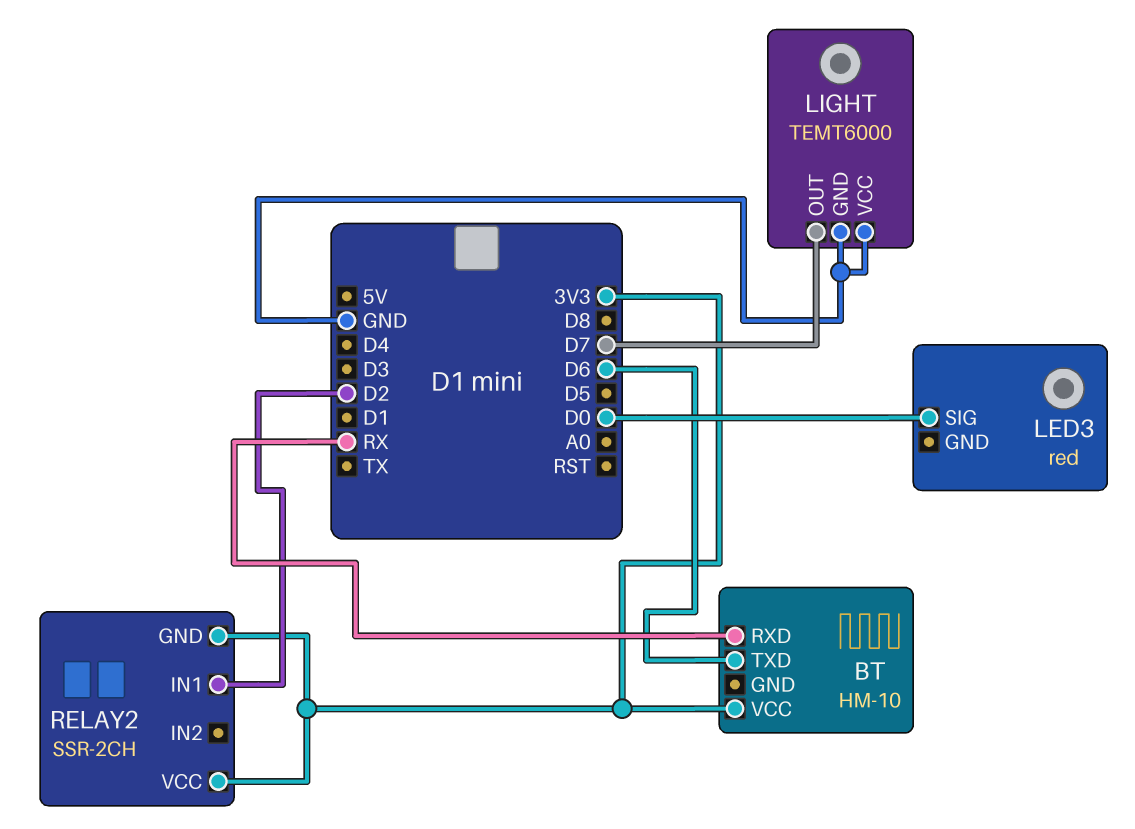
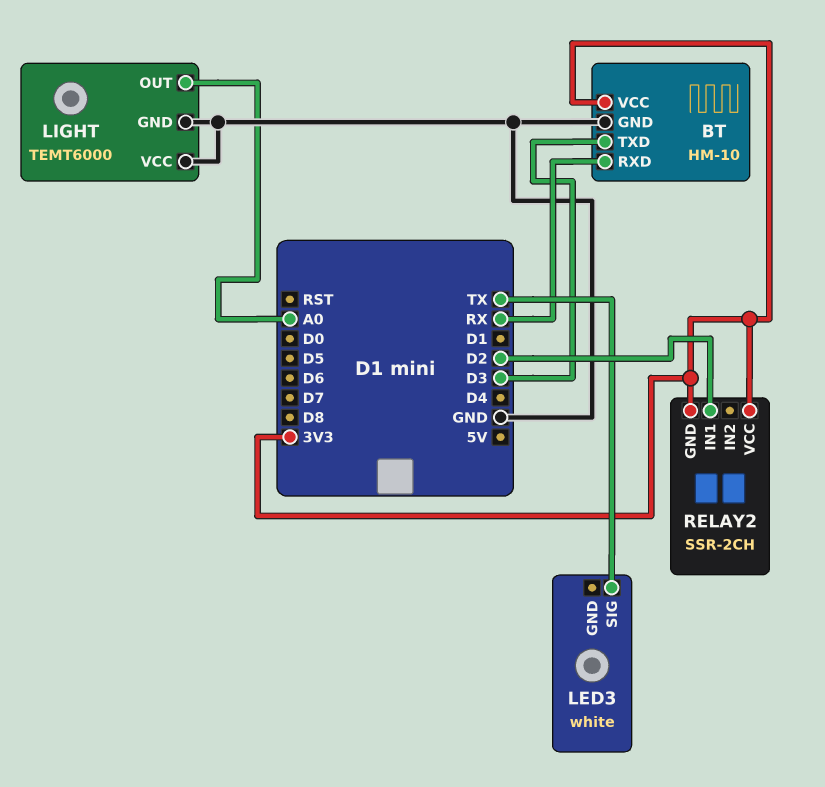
BT pin GND: none -> GND
BT pin TXD: D6 -> D3
LED3: red -> white
LED3 pin SIG: D0 -> TX
LIGHT pin OUT: D7 -> A0

